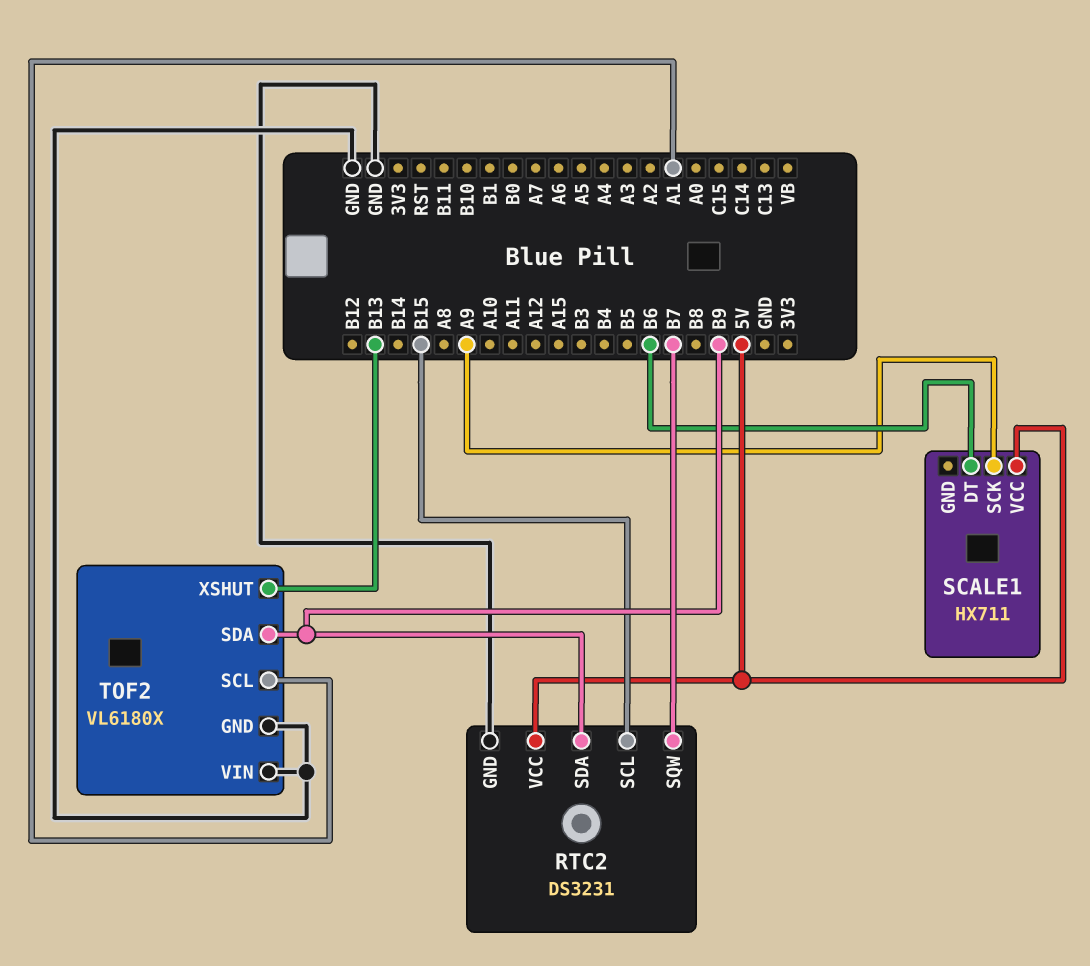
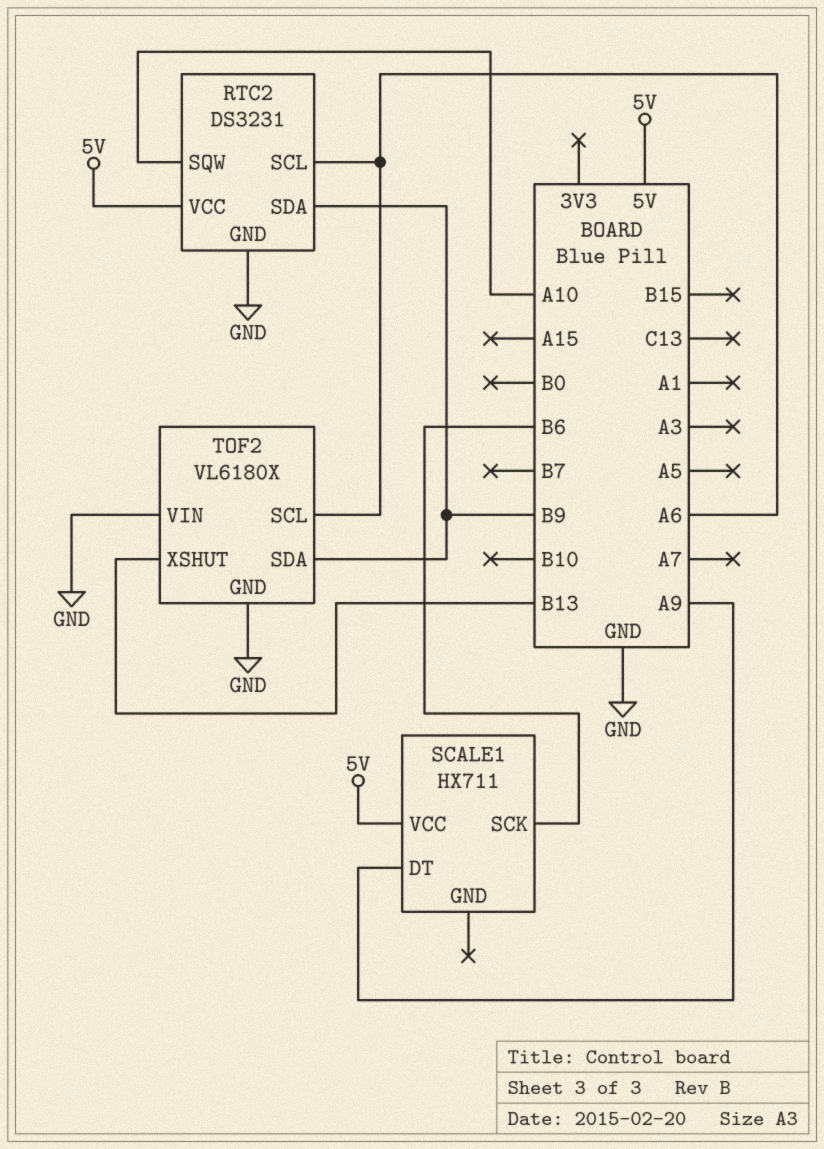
RTC2 pin SCL: B15 -> A6
RTC2 pin SQW: B7 -> A10
SCALE1 pin DT: B6 -> A9
SCALE1 pin SCK: A9 -> B6
TOF2 pin SCL: A1 -> A6

